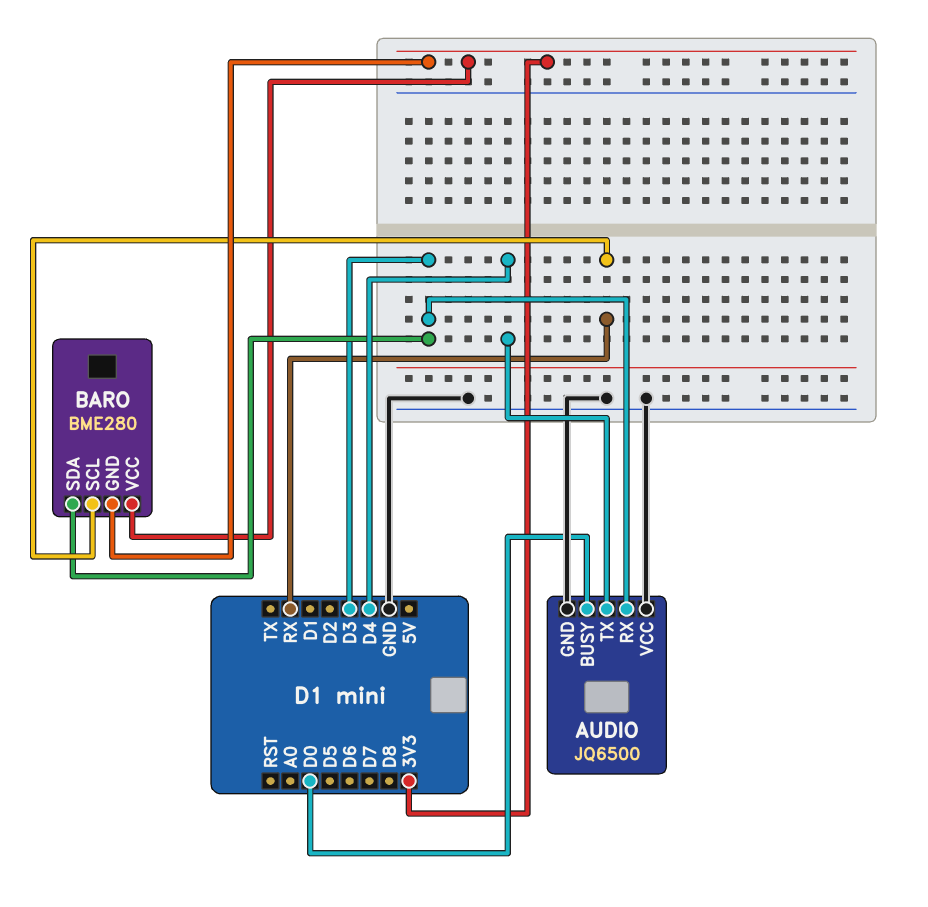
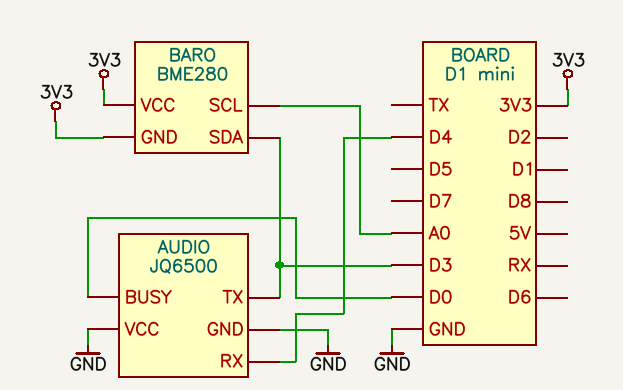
AUDIO pin RX: D3 -> D4
AUDIO pin TX: D4 -> D3
BARO pin SCL: RX -> A0

